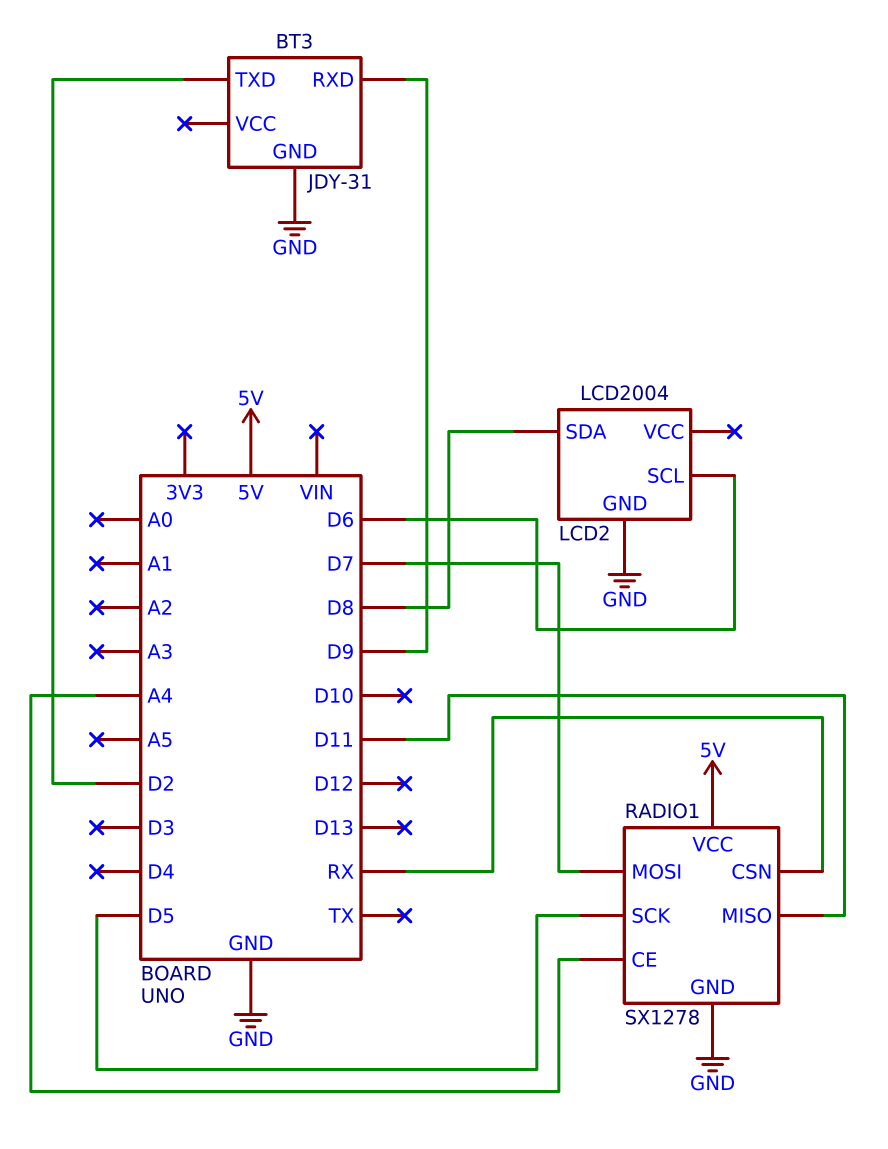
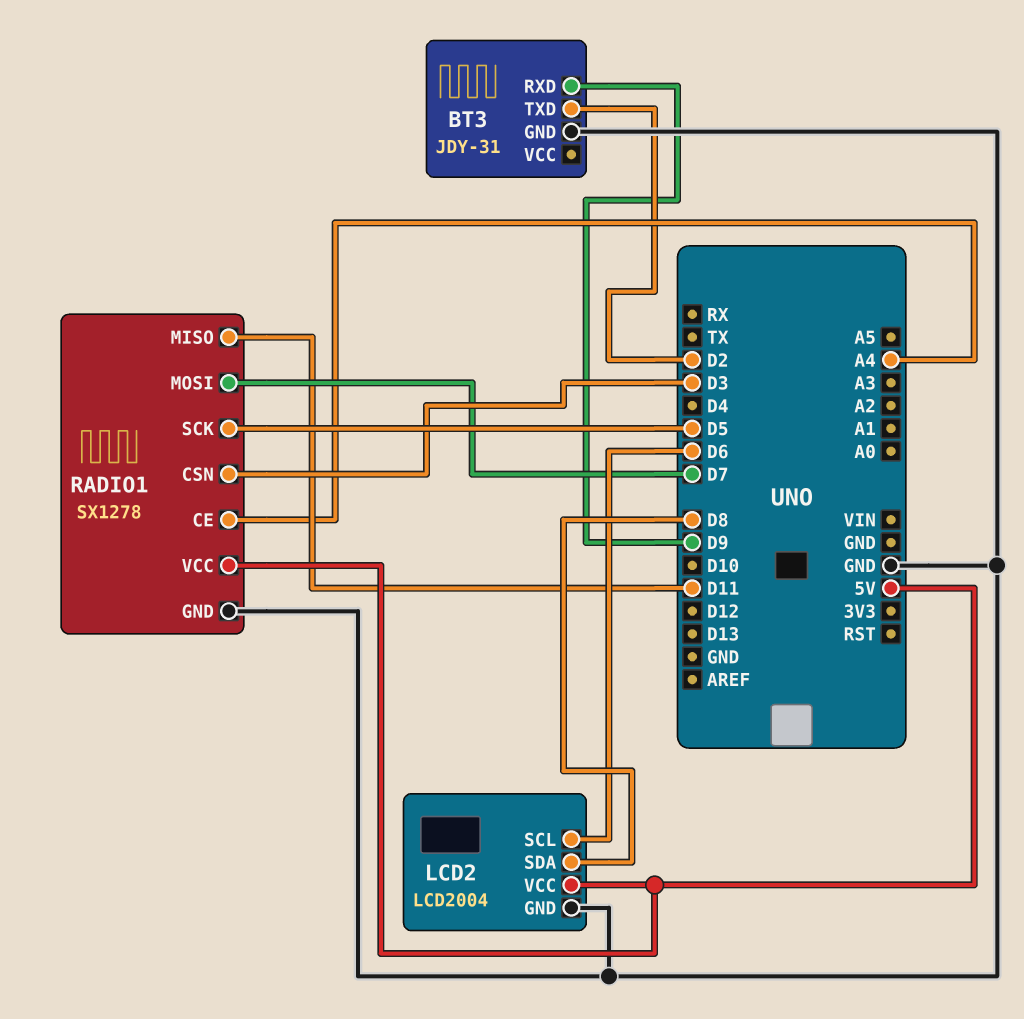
LCD2 pin VCC: none -> 5V
RADIO1 pin CSN: RX -> D3

